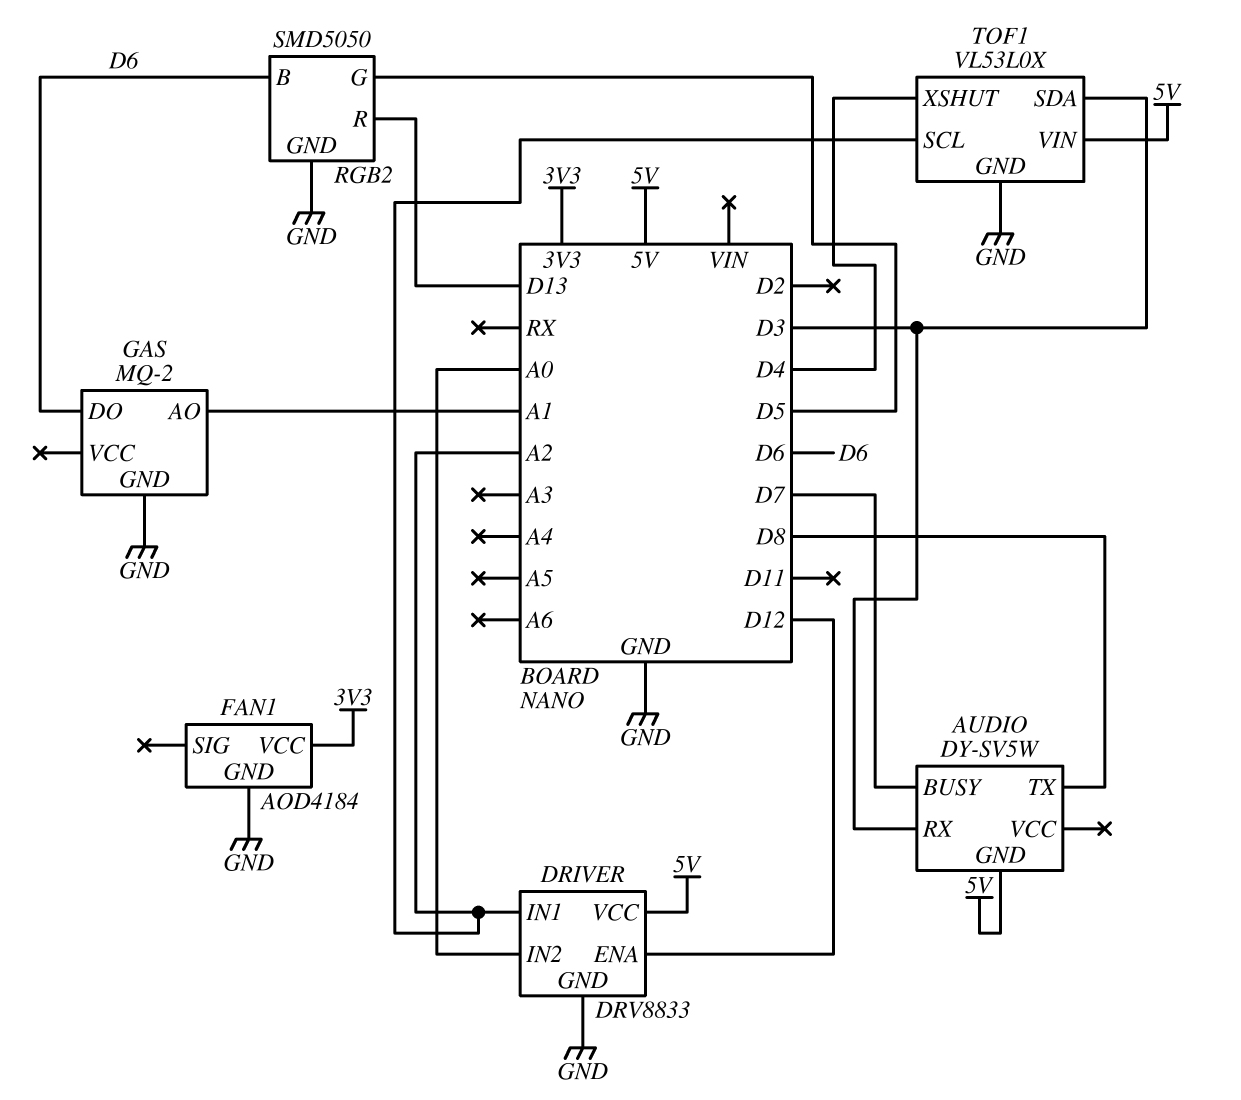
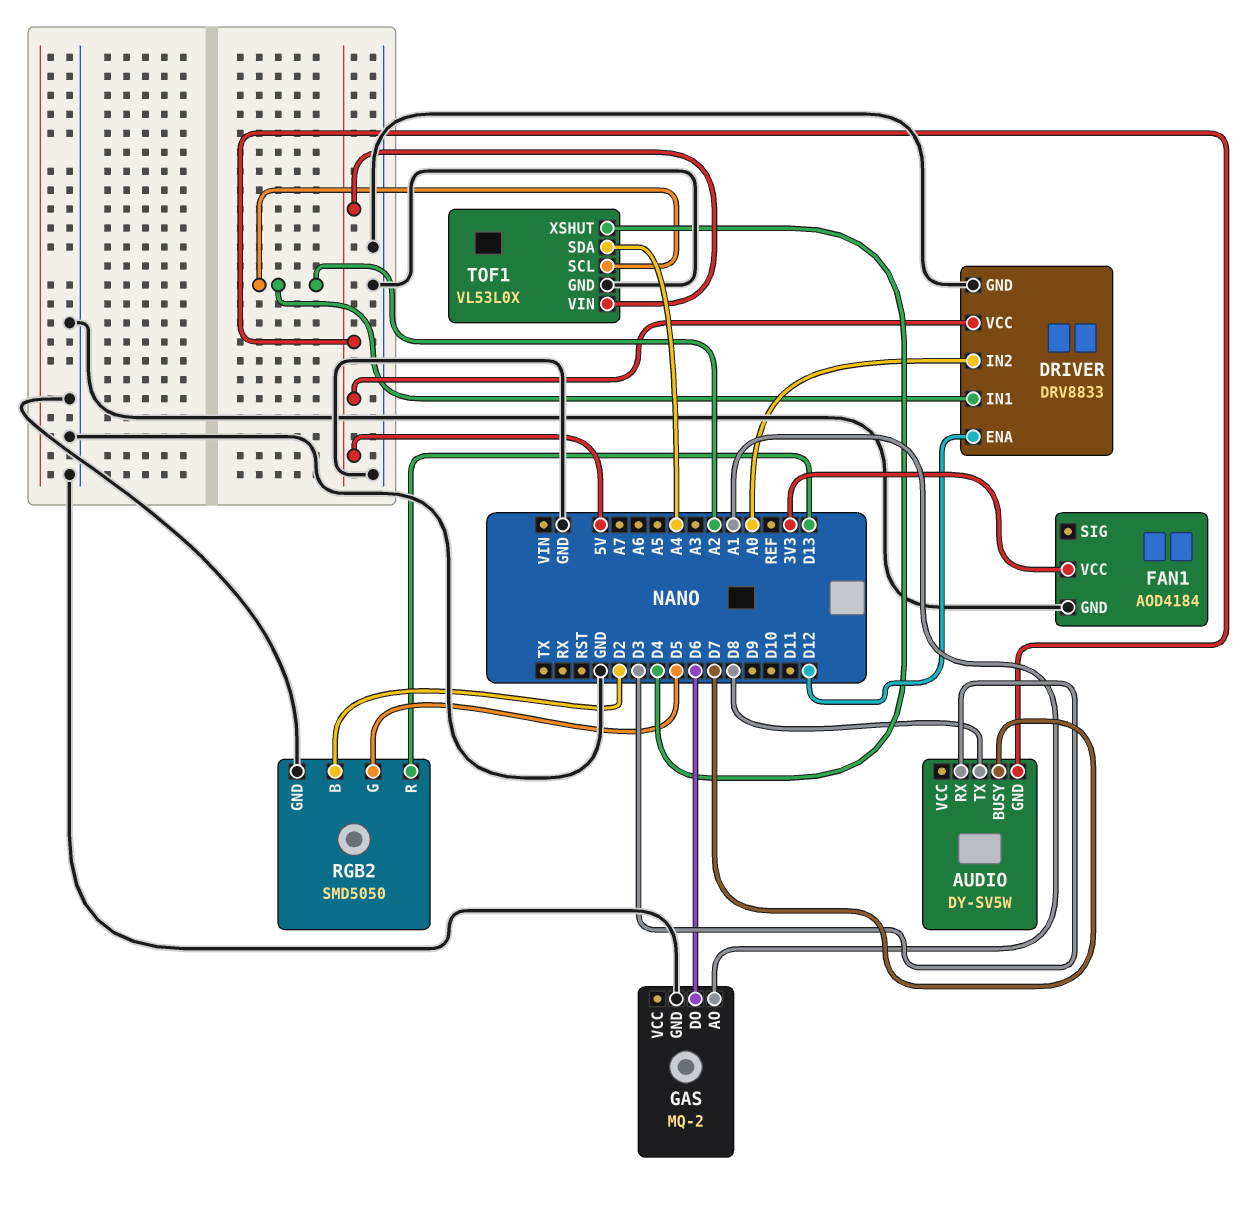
RGB2 pin B: D6 -> D2
TOF1 pin SDA: D3 -> A4

